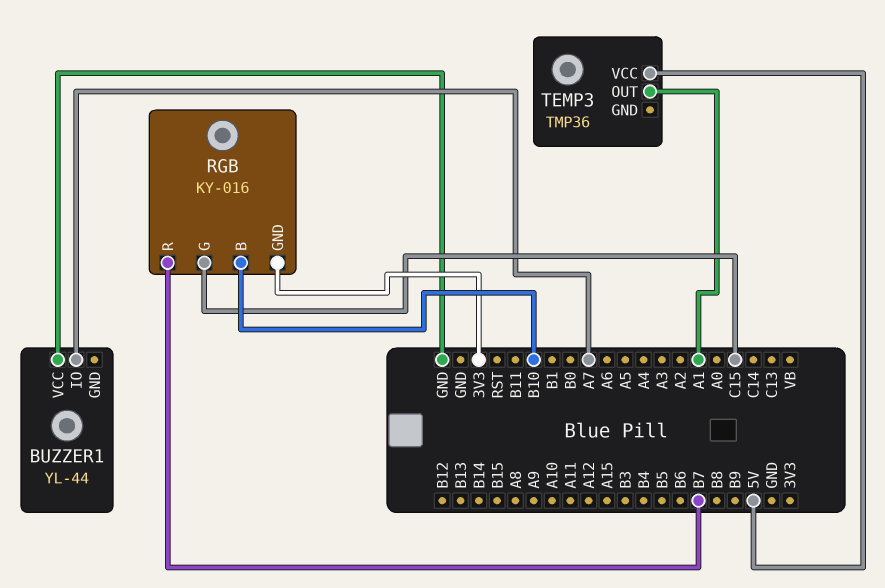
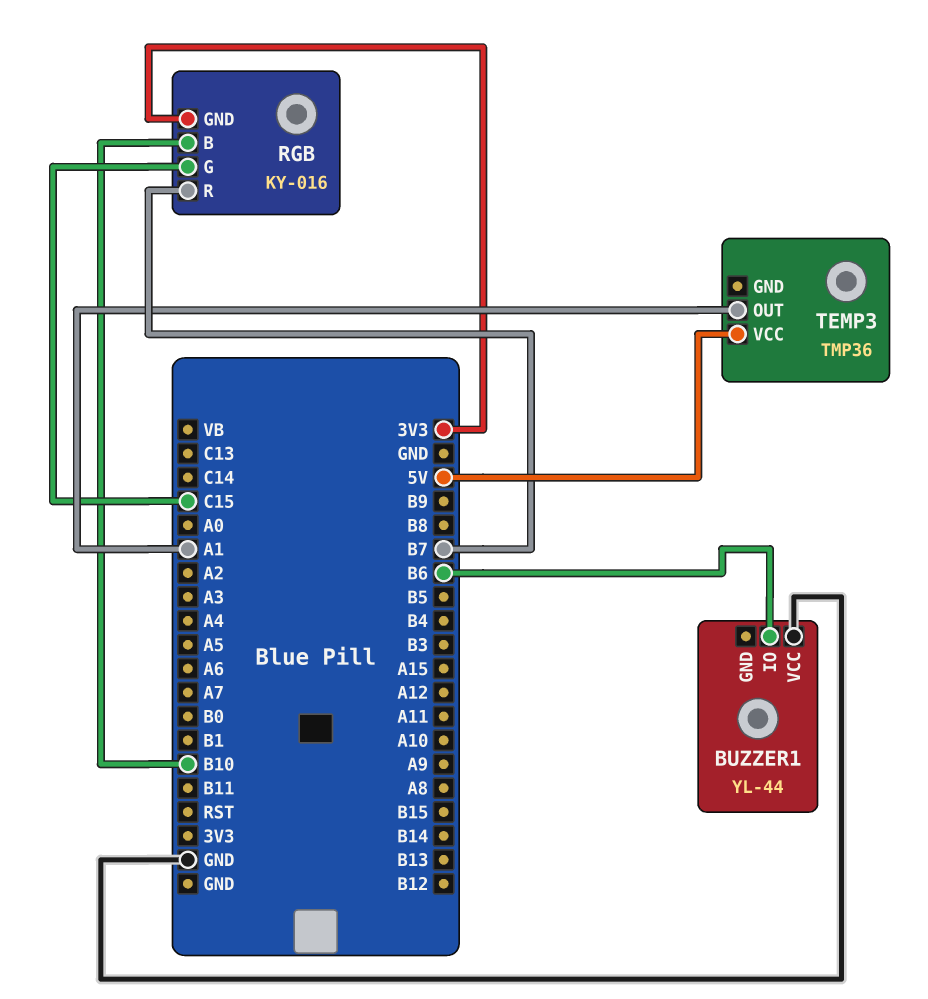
BUZZER1 pin IO: A7 -> B6

